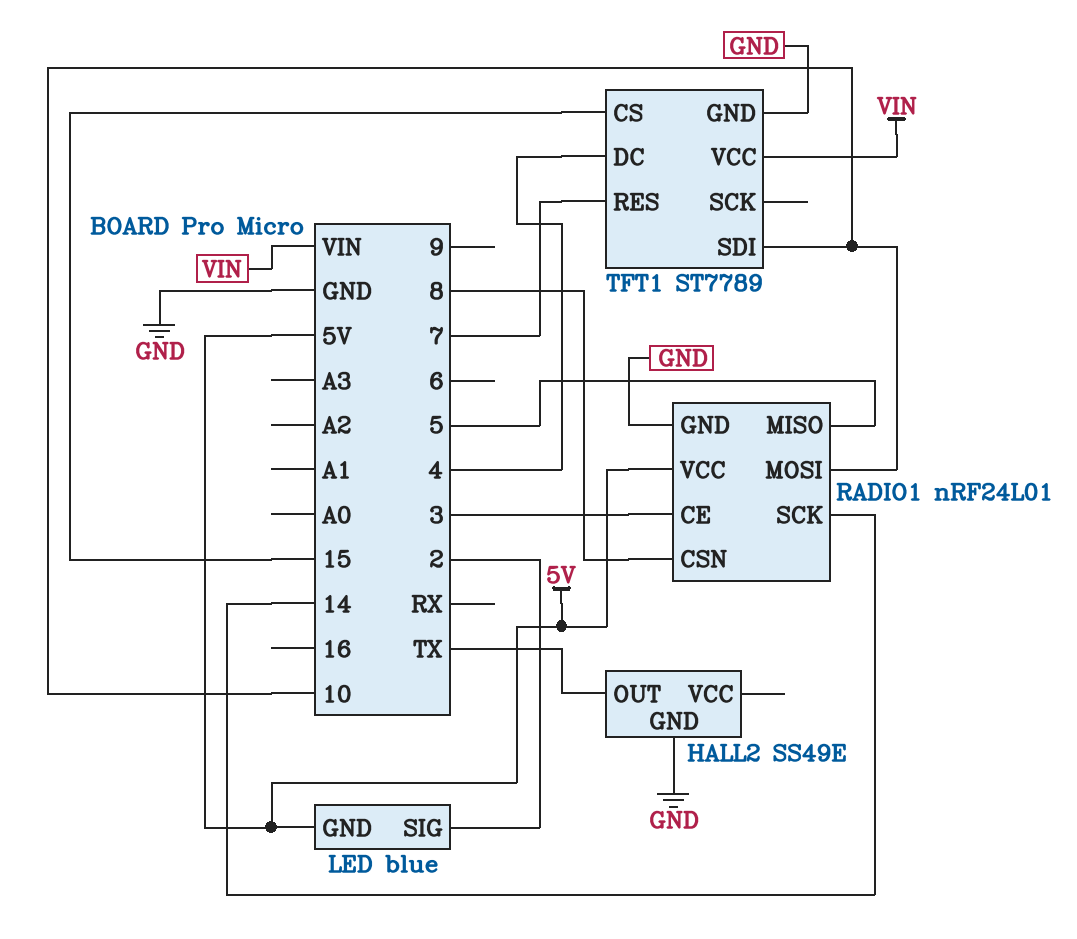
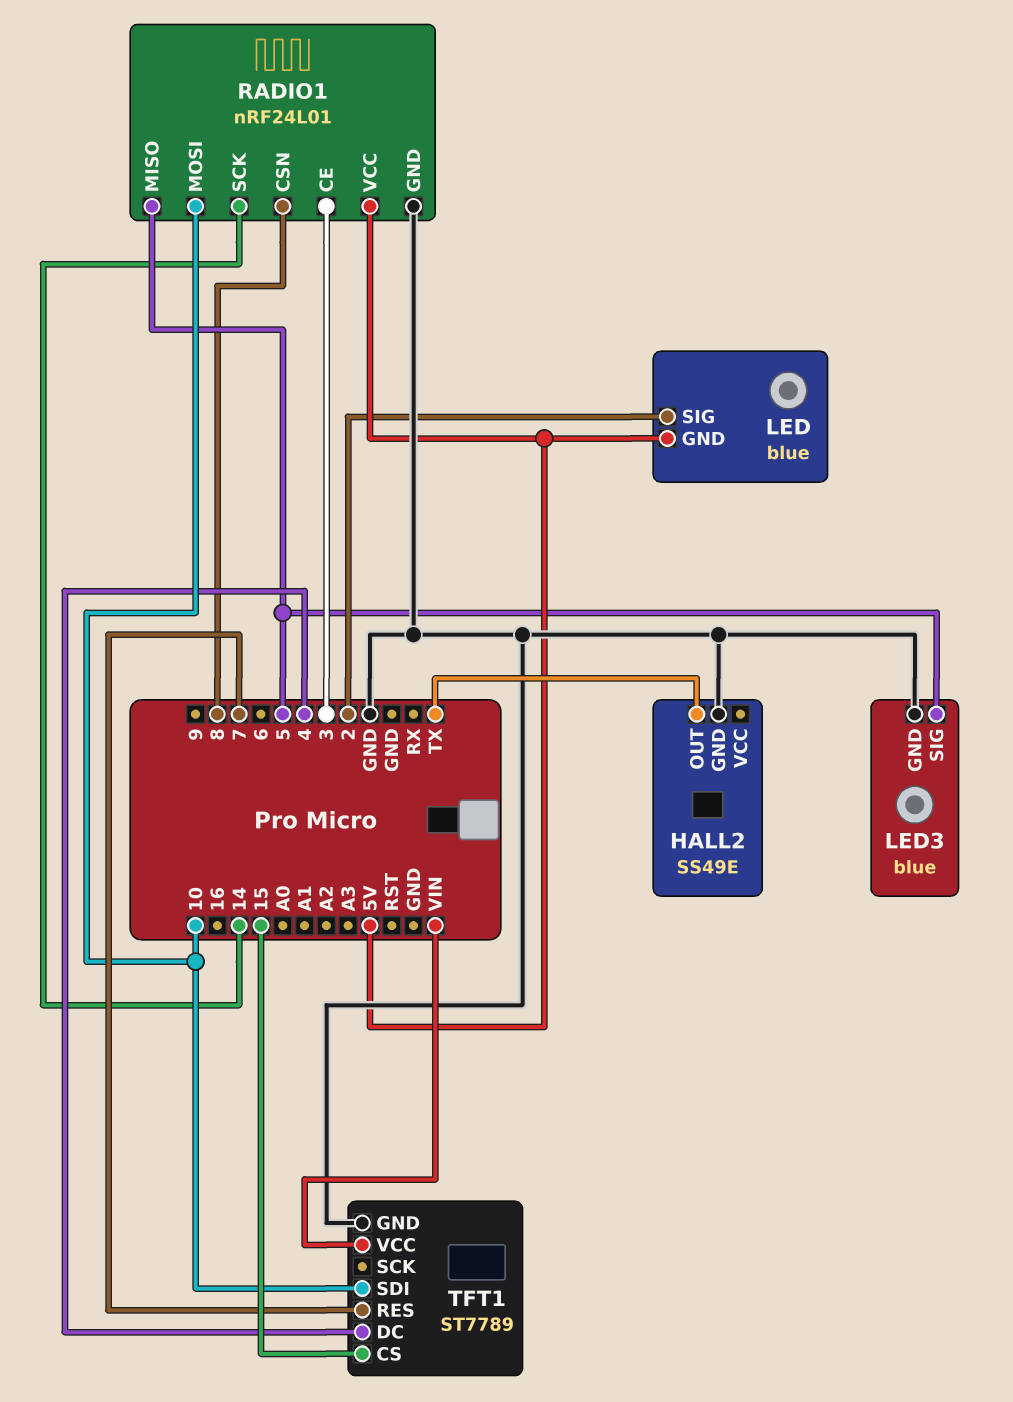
LED3: none -> blue
LED3 pin GND: none -> GND
LED3 pin SIG: none -> 5

